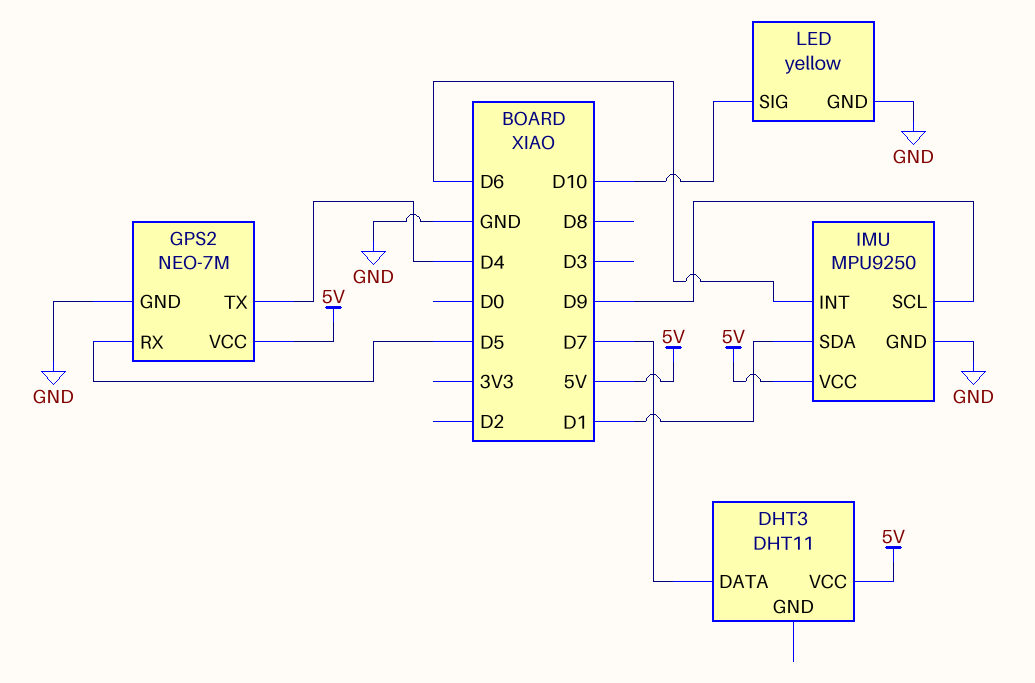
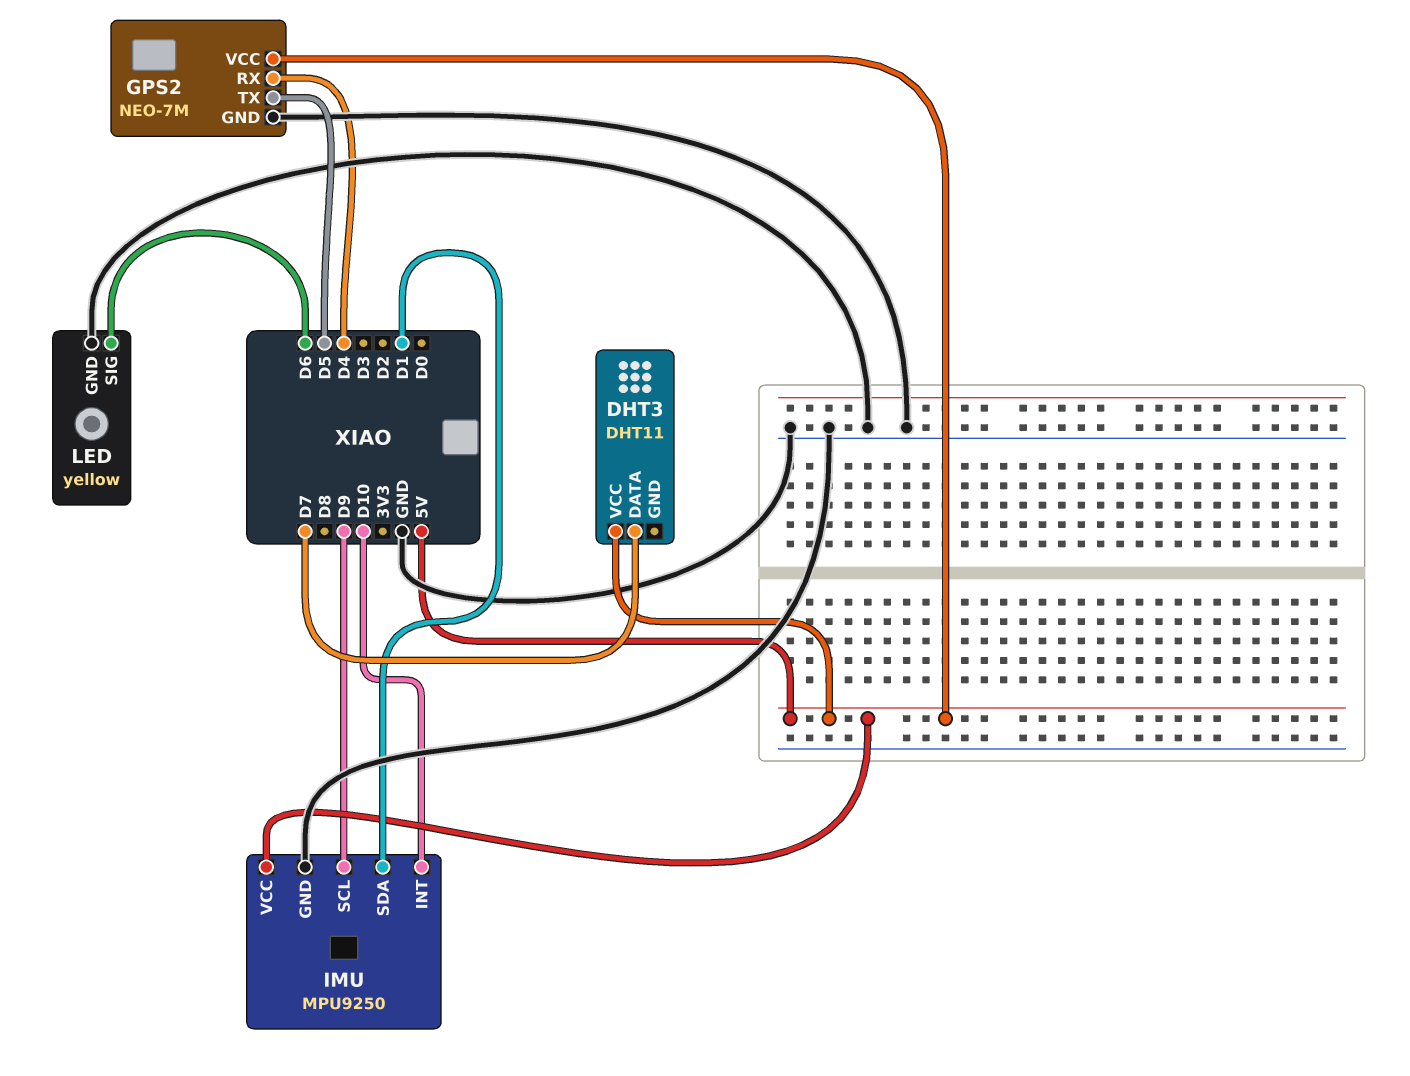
GPS2 pin RX: D5 -> D4
GPS2 pin TX: D4 -> D5
IMU pin INT: D6 -> D10
LED pin SIG: D10 -> D6

